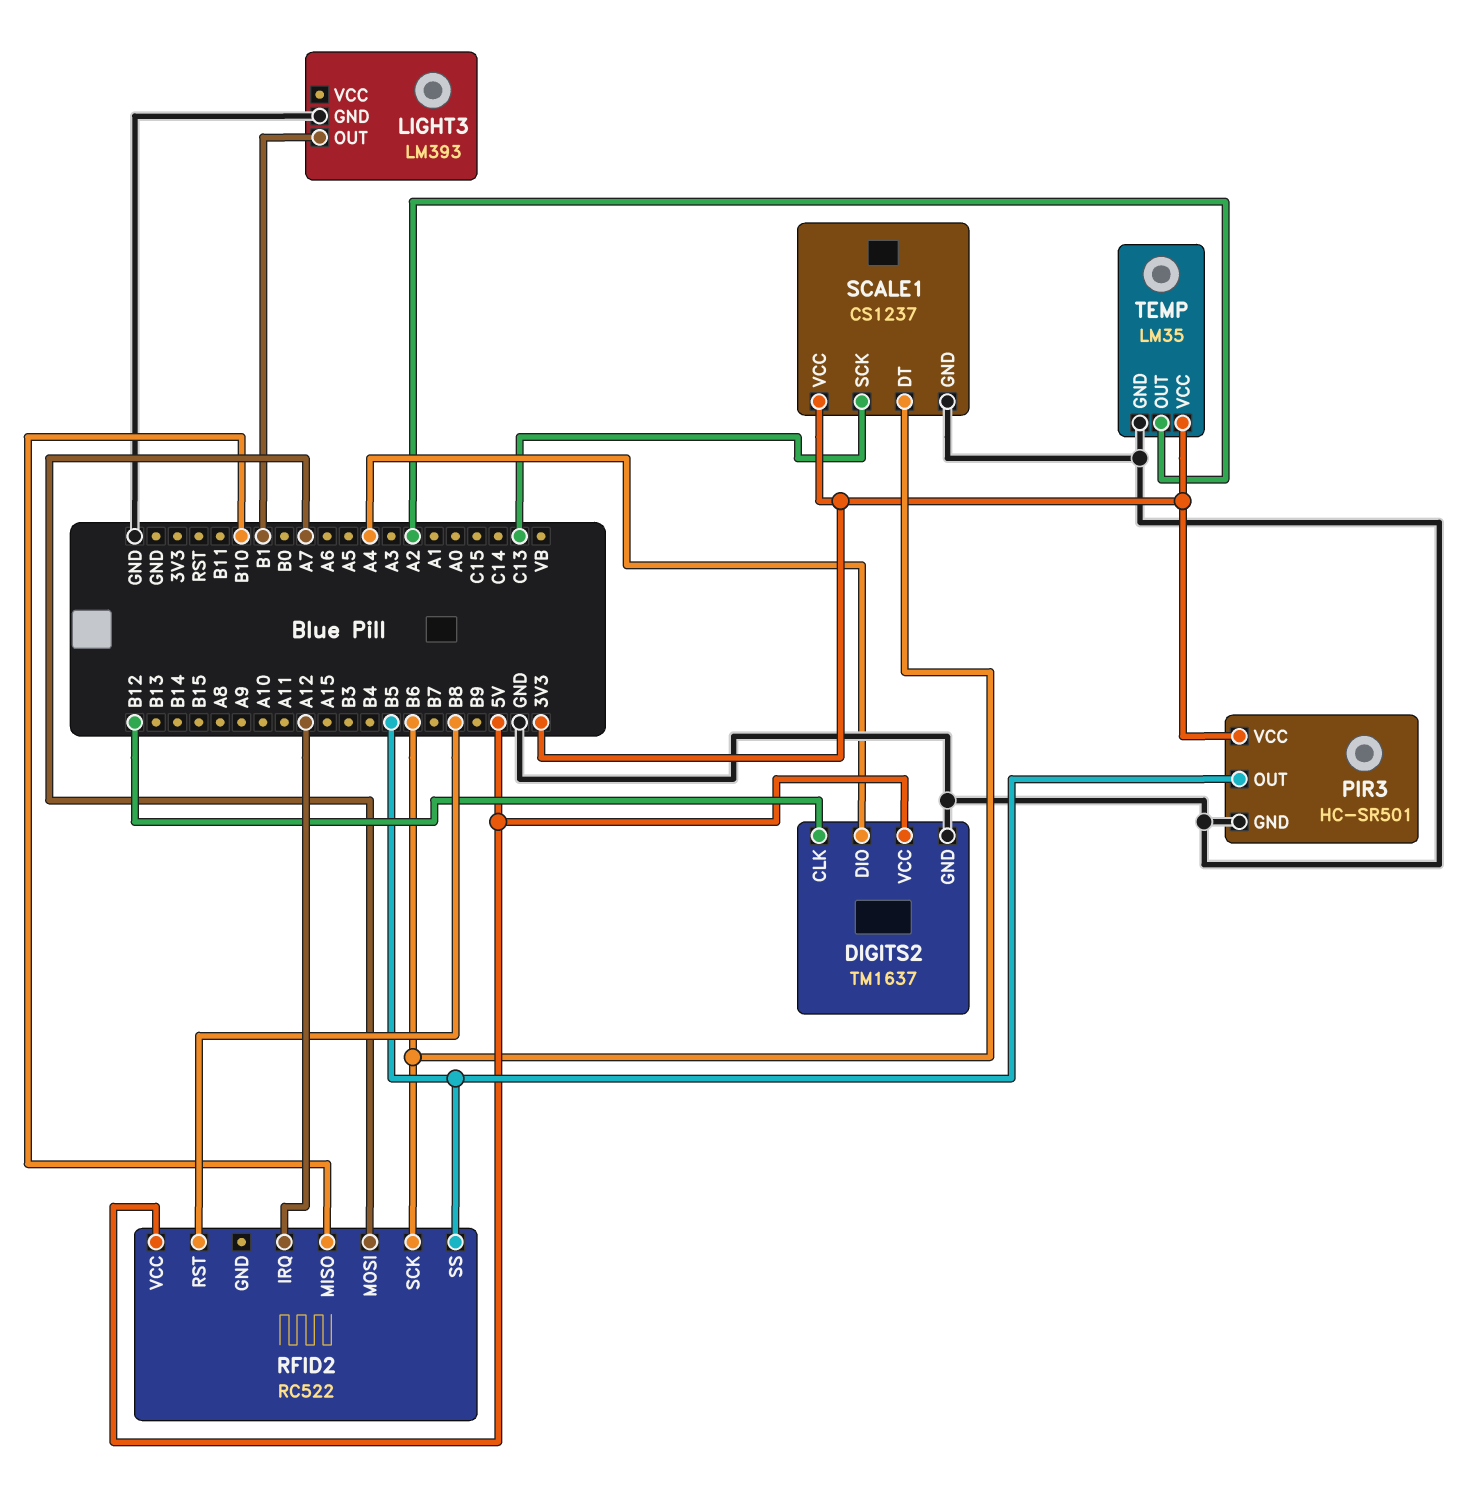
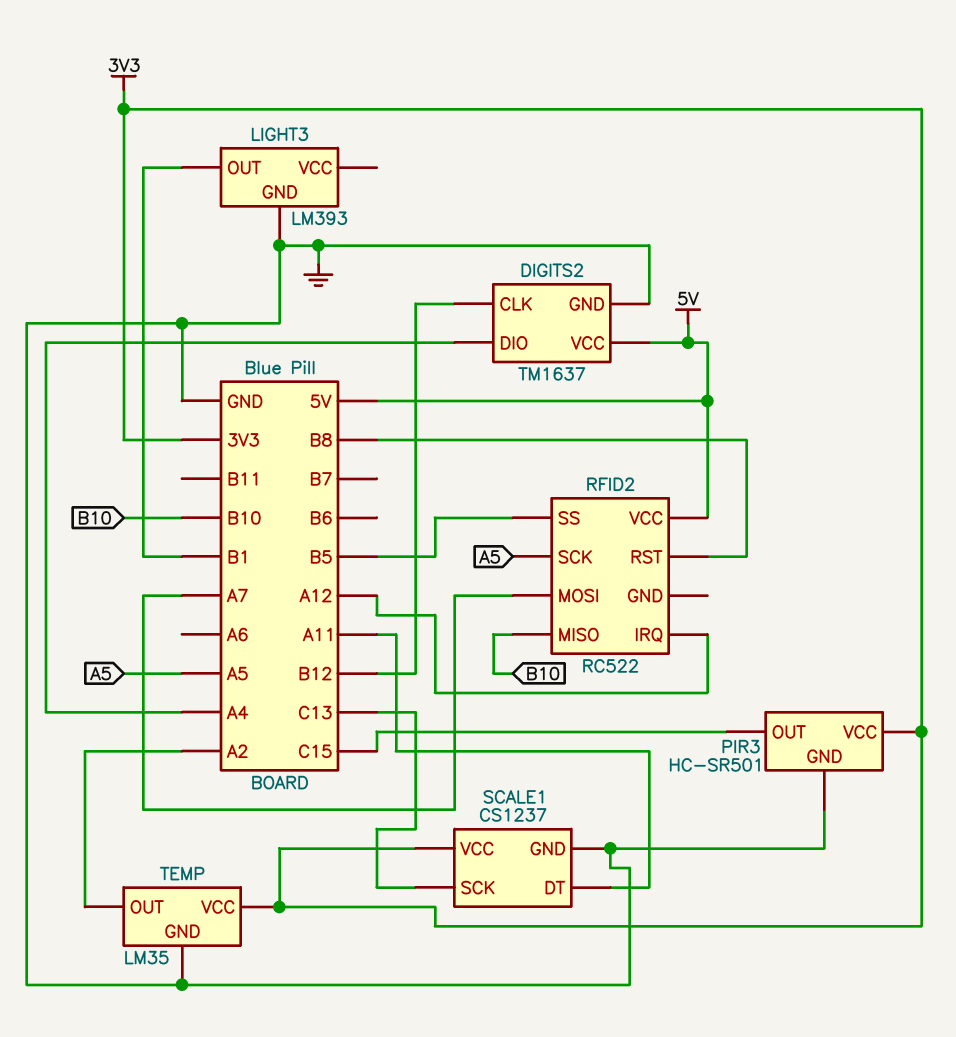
PIR3 pin OUT: B5 -> C15
RFID2 pin SCK: B6 -> A5
SCALE1 pin DT: B6 -> A11

